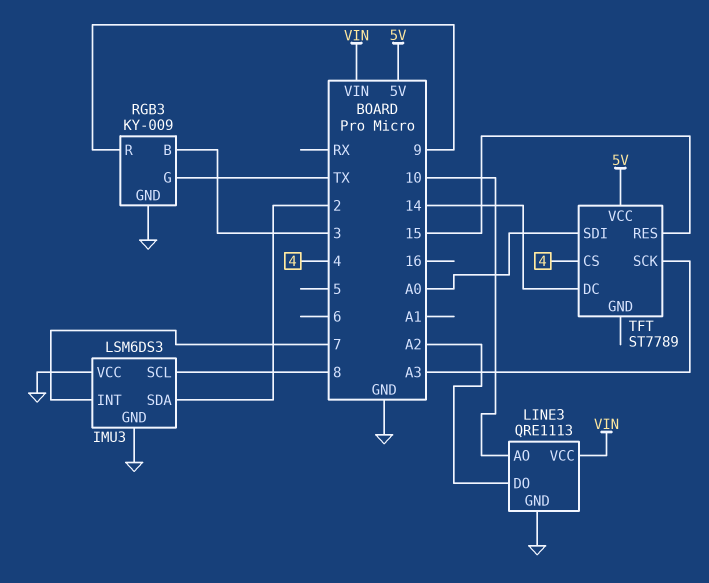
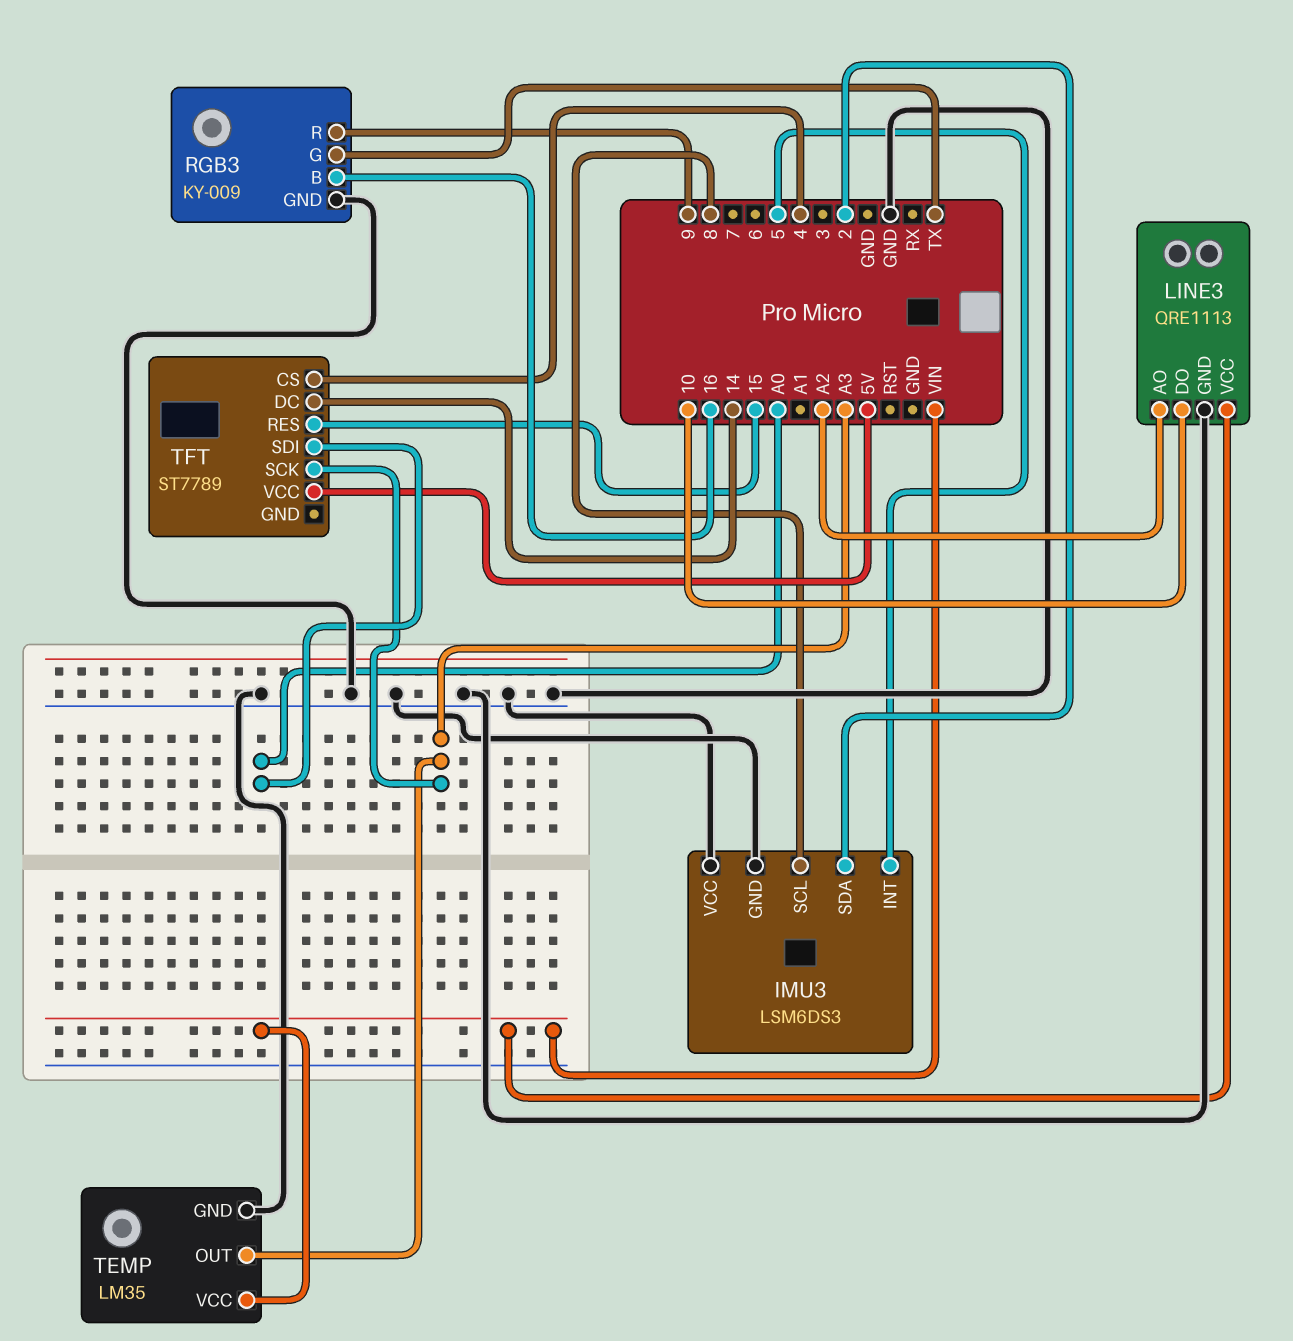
IMU3 pin INT: 7 -> 5
LINE3 pin AO: 10 -> A2
LINE3 pin DO: A2 -> 10
RGB3 pin B: 3 -> 16
TEMP: none -> LM35
TEMP pin GND: none -> GND
TEMP pin OUT: none -> A3
TEMP pin VCC: none -> VIN

